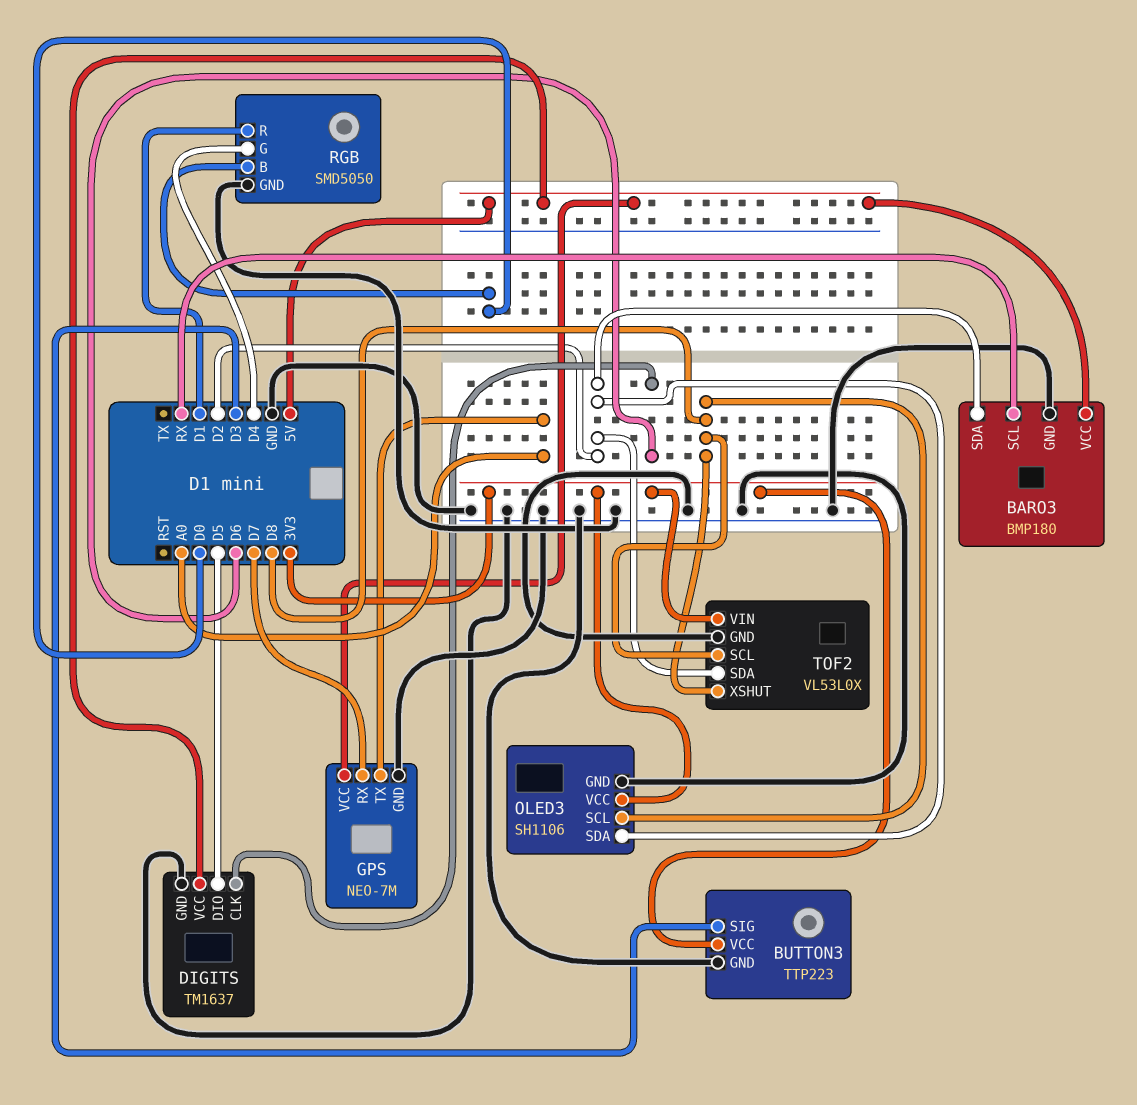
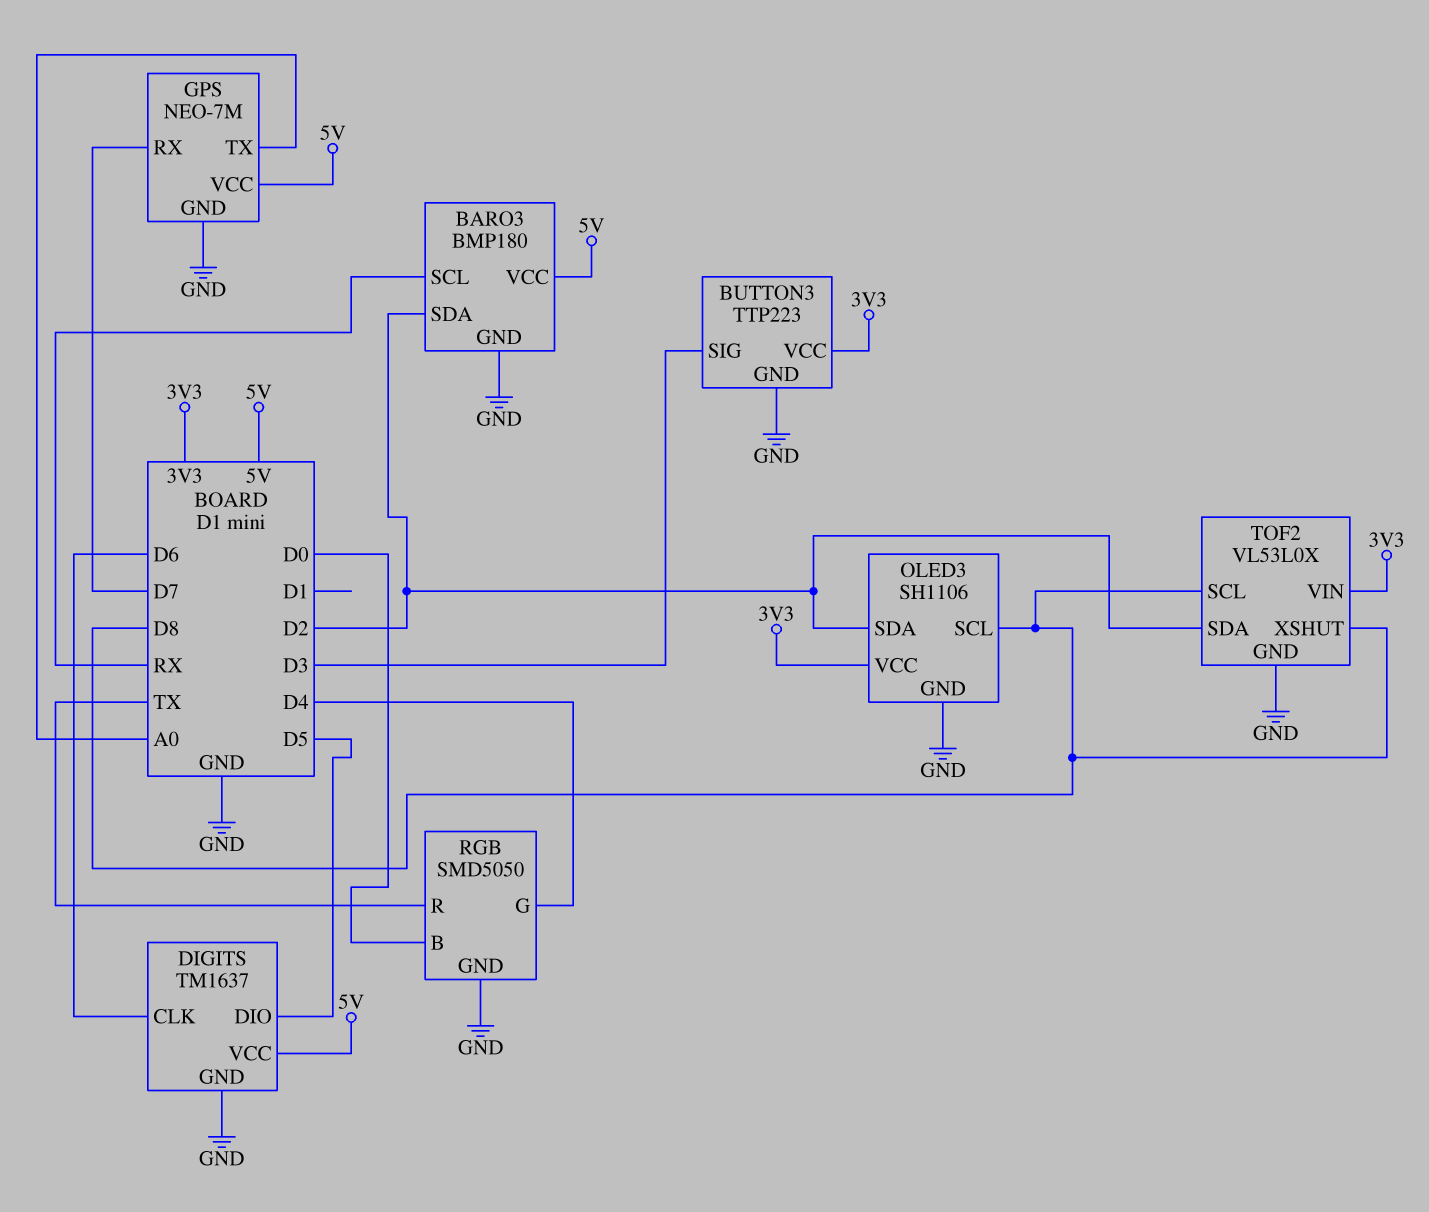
RGB pin R: D1 -> TX

